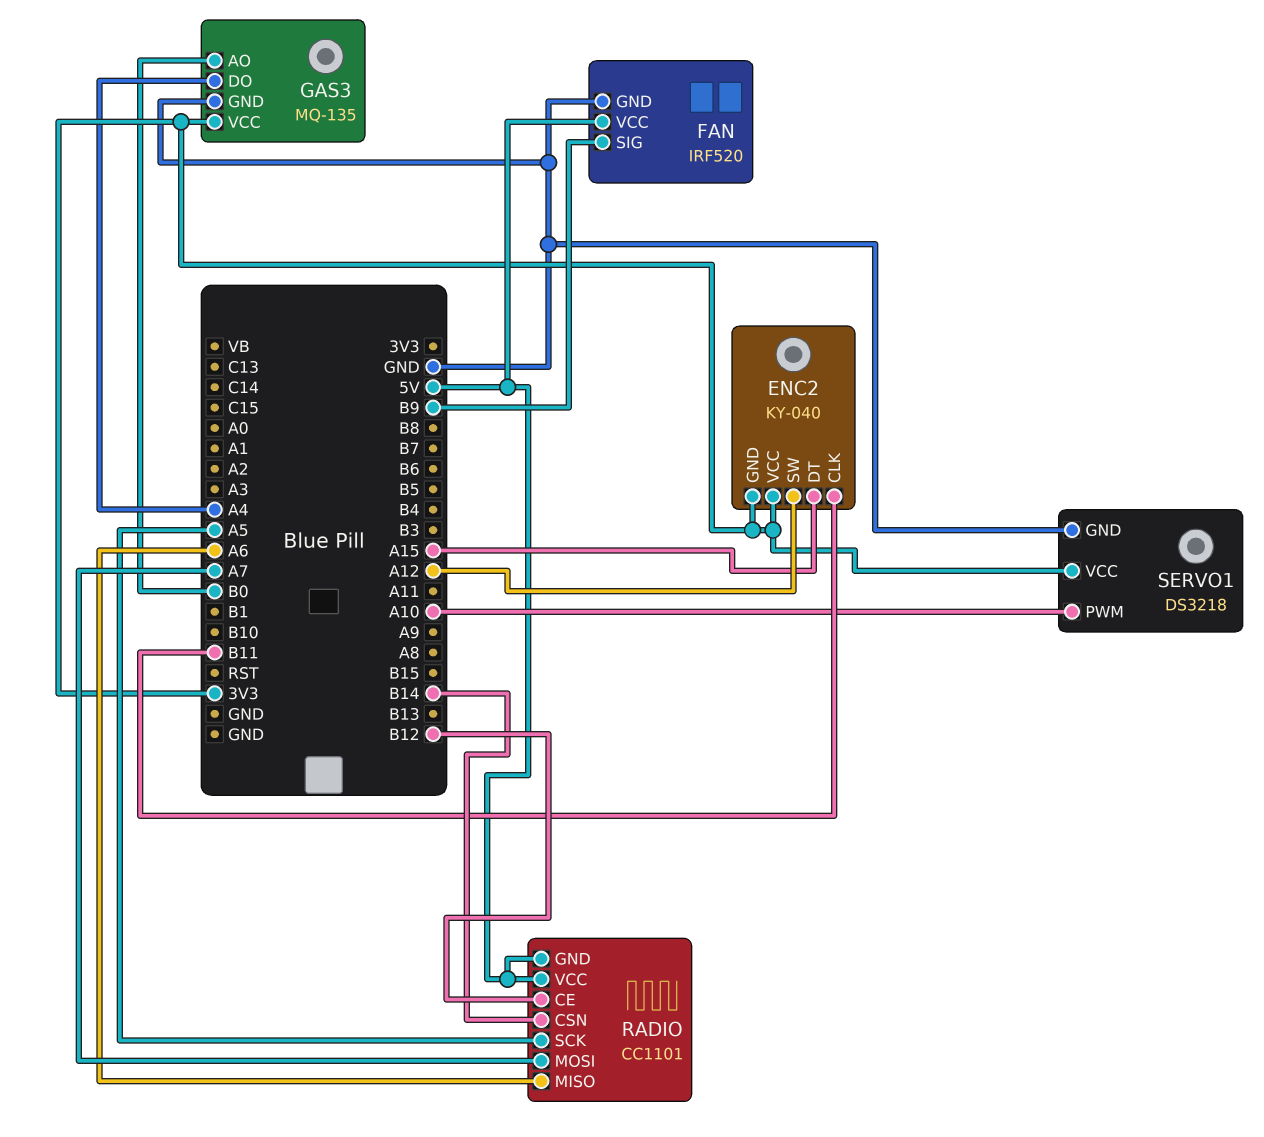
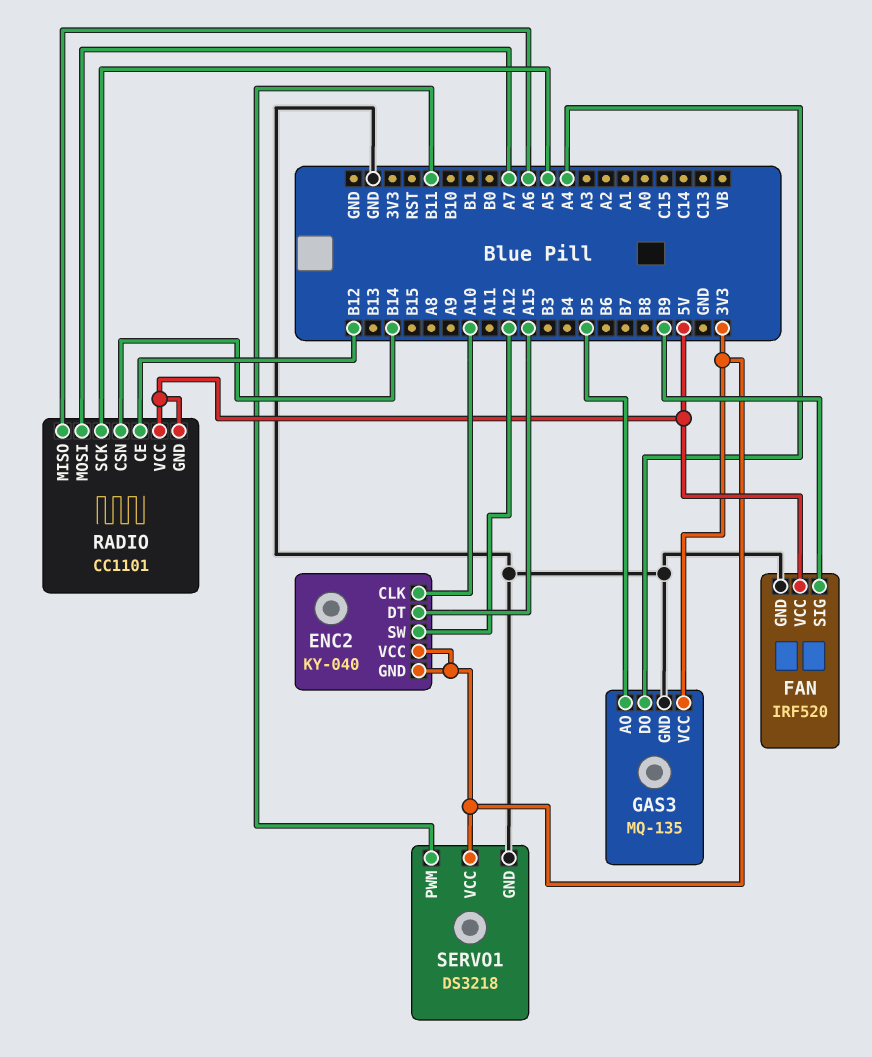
ENC2 pin CLK: B11 -> A10
GAS3 pin AO: B0 -> B5
SERVO1 pin PWM: A10 -> B11

